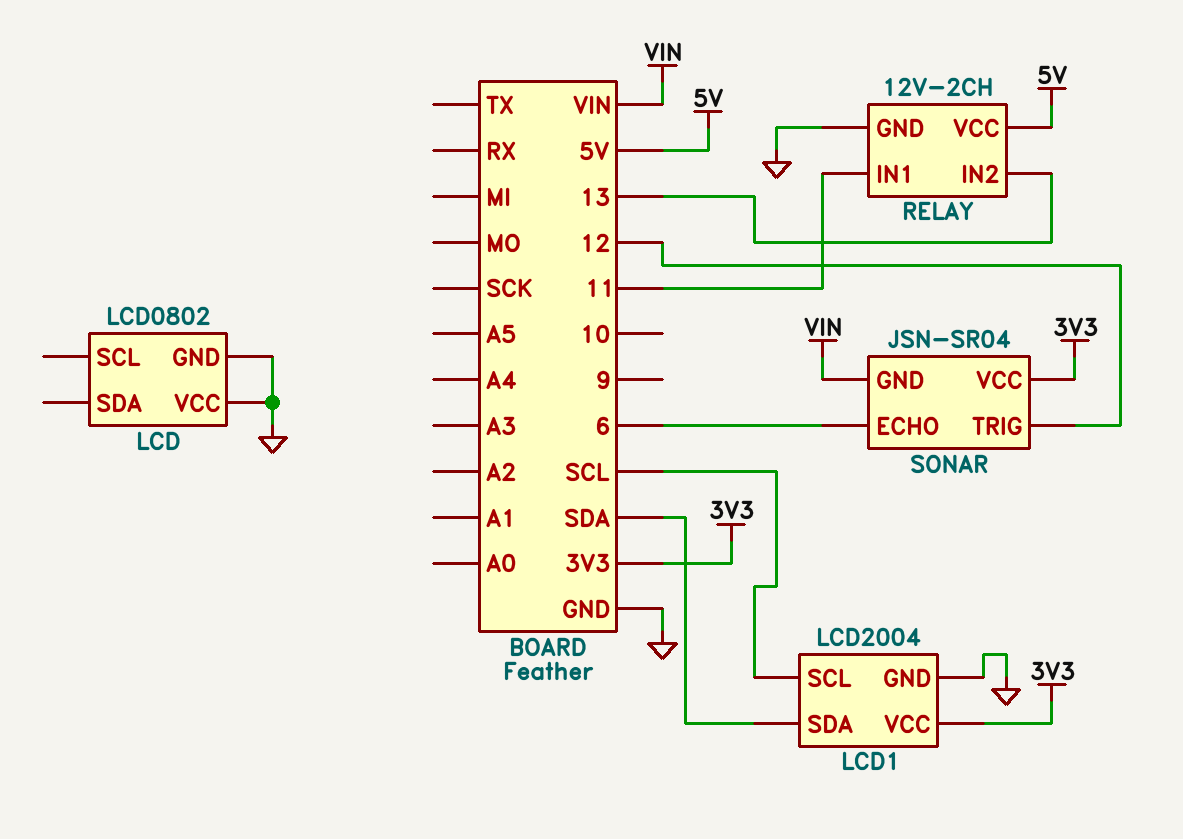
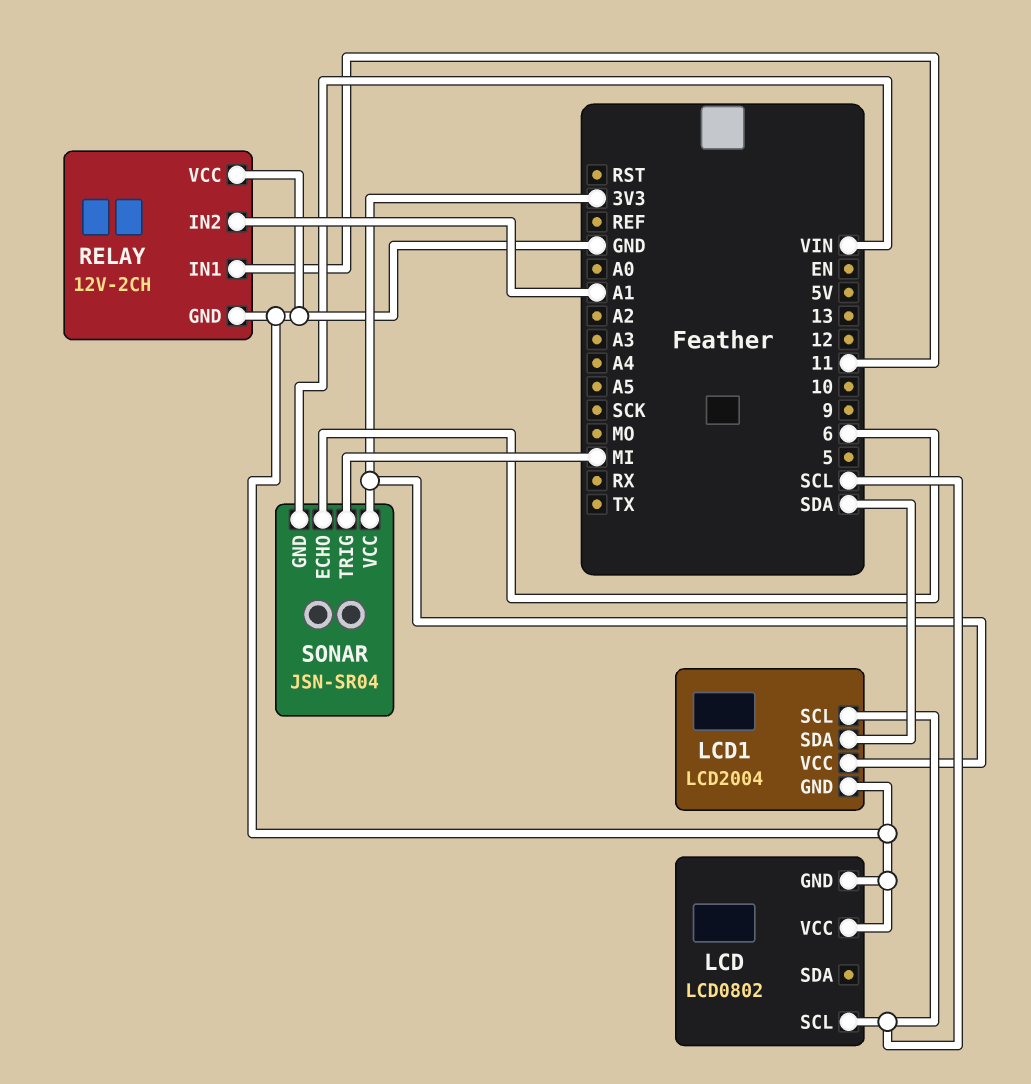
LCD pin SCL: none -> SCL
RELAY pin IN2: 13 -> A1
RELAY pin VCC: 5V -> GND
SONAR pin TRIG: 12 -> MI

